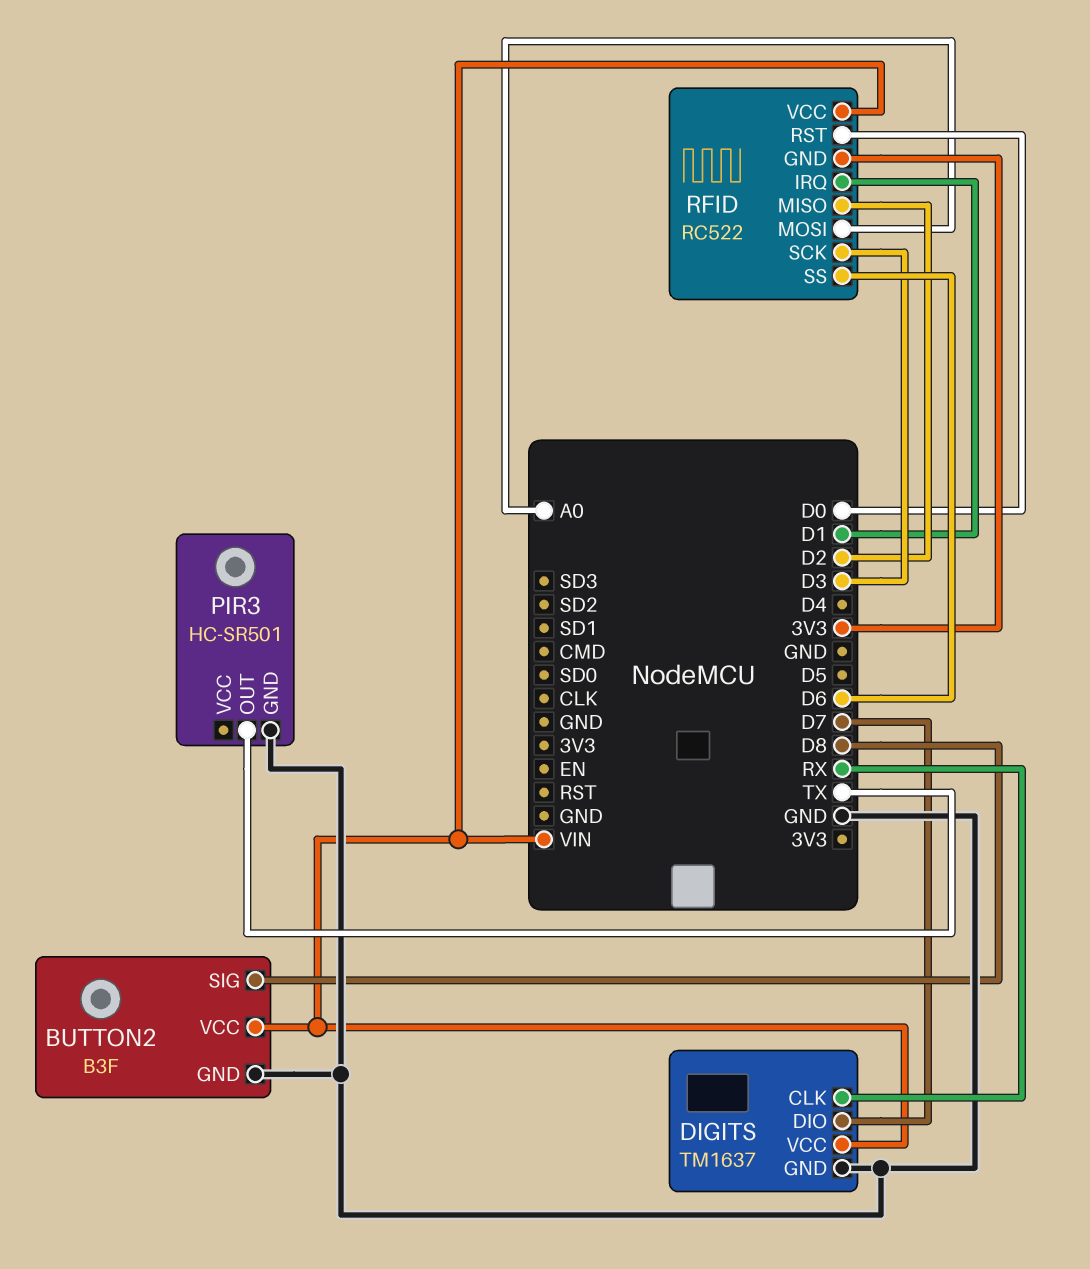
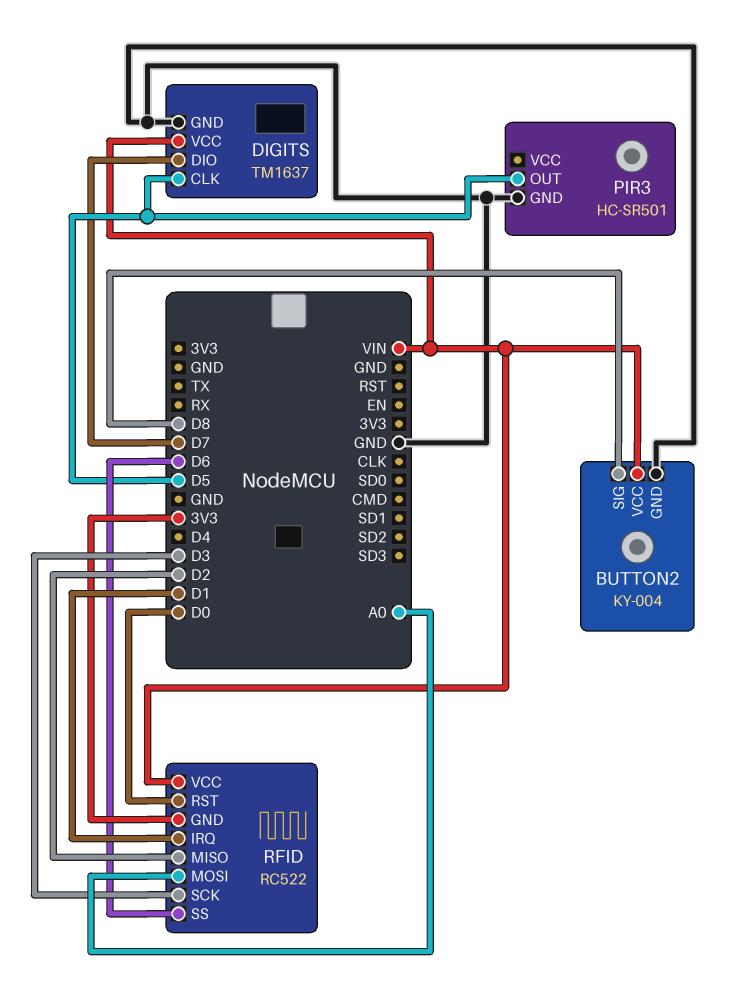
BUTTON2: B3F -> KY-004
DIGITS pin CLK: RX -> D5
PIR3 pin OUT: TX -> D5

